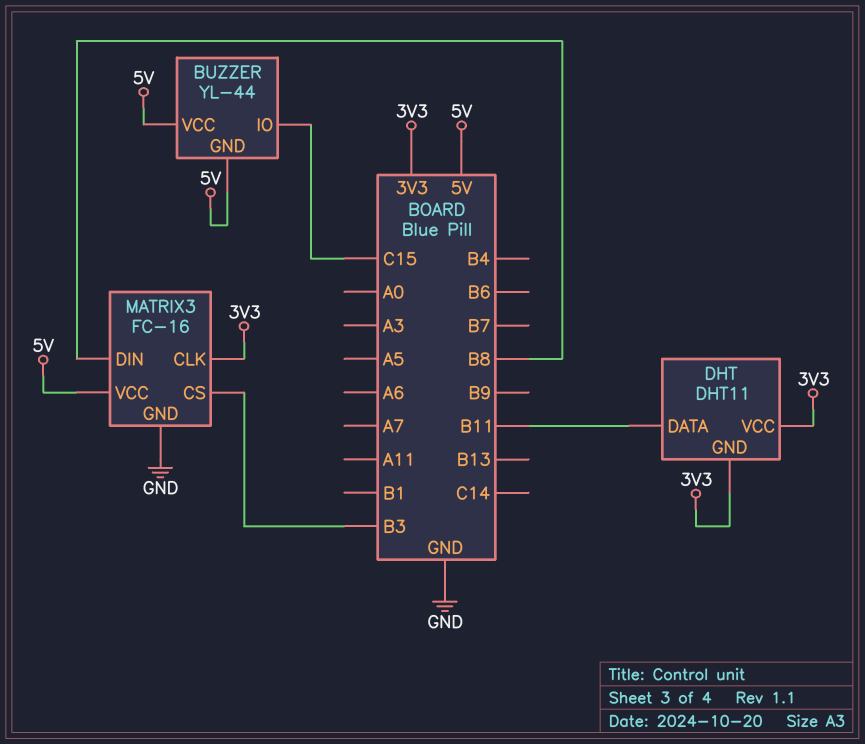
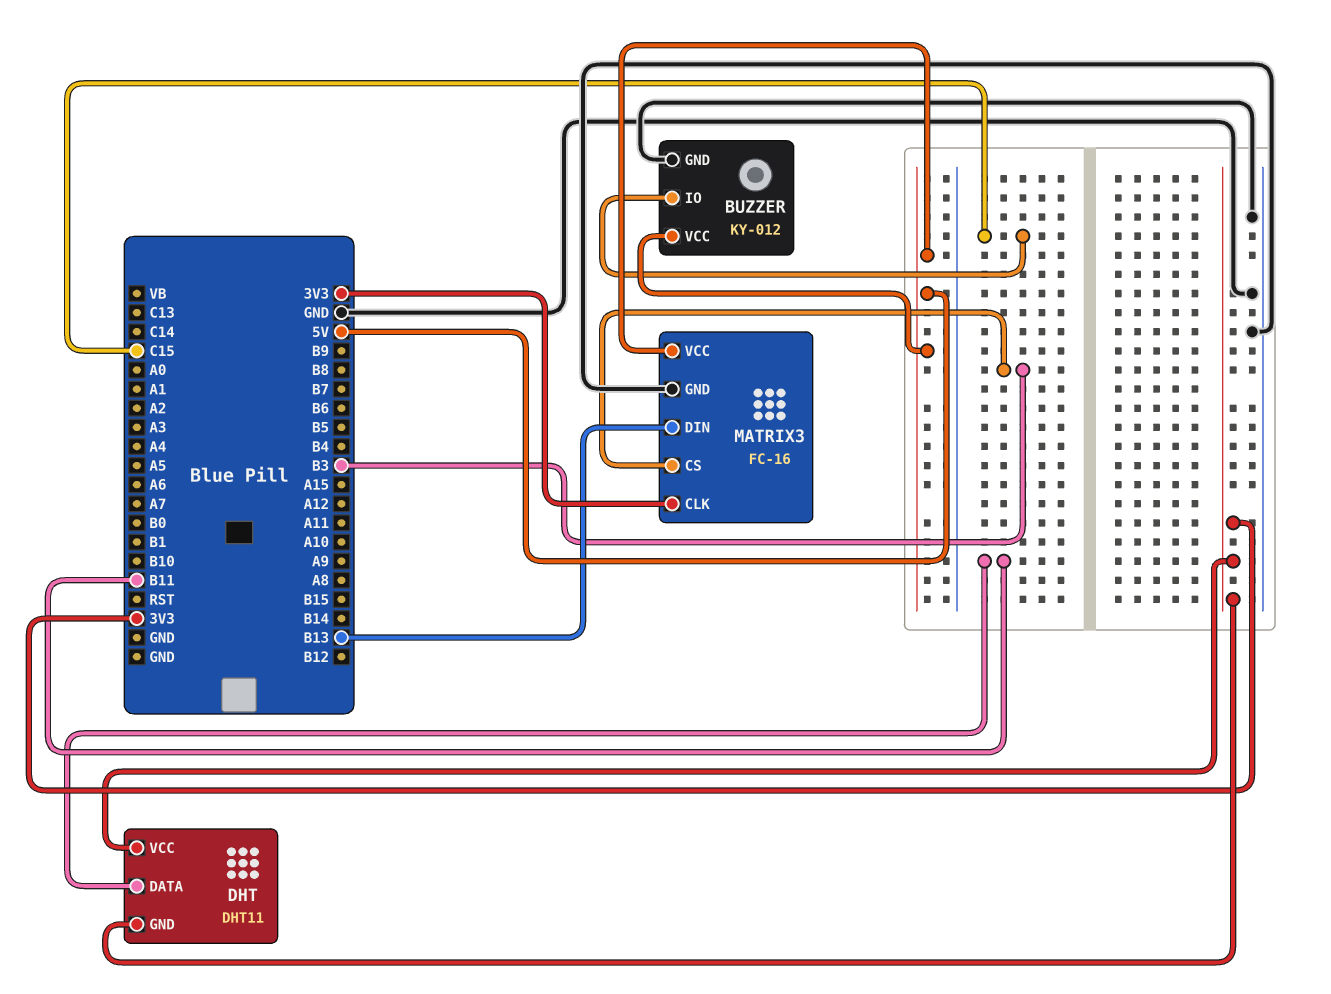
BUZZER: YL-44 -> KY-012
BUZZER pin GND: 5V -> GND
MATRIX3 pin DIN: B8 -> B13

